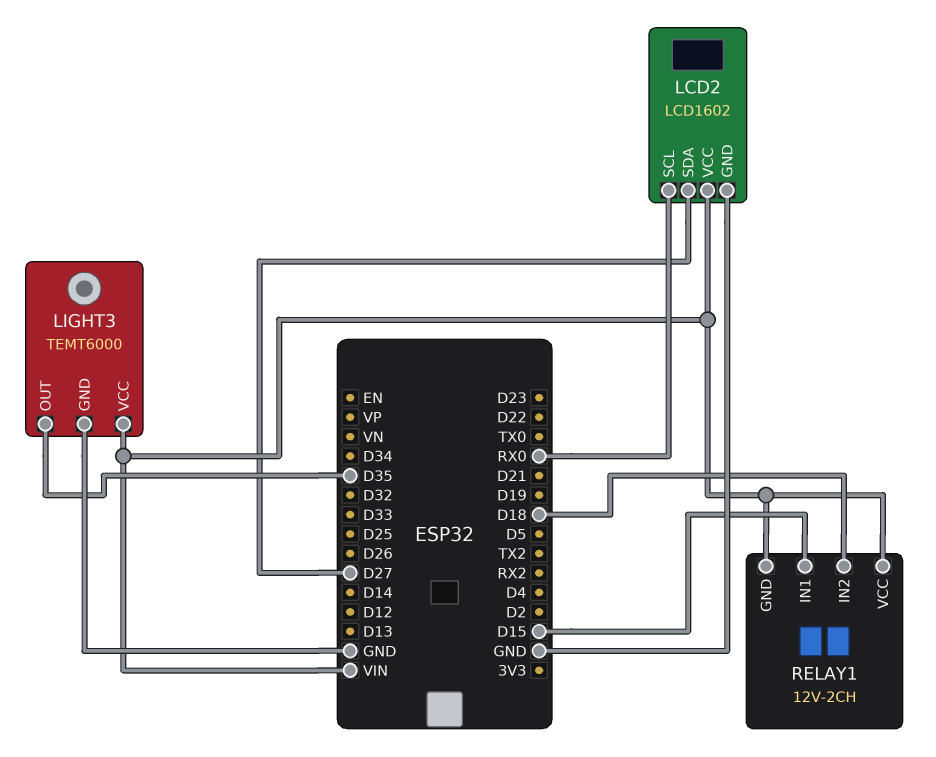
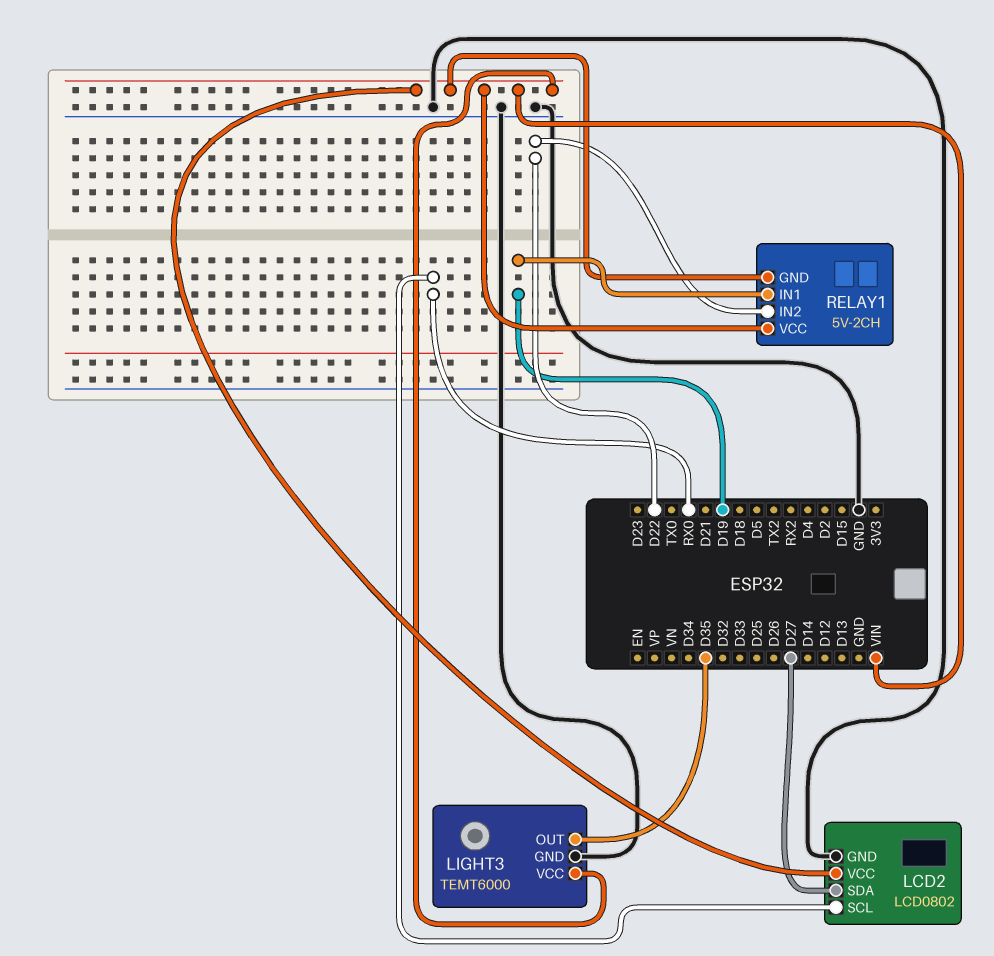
LCD2: LCD1602 -> LCD0802
RELAY1: 12V-2CH -> 5V-2CH
RELAY1 pin IN1: D15 -> D19
RELAY1 pin IN2: D18 -> D22

